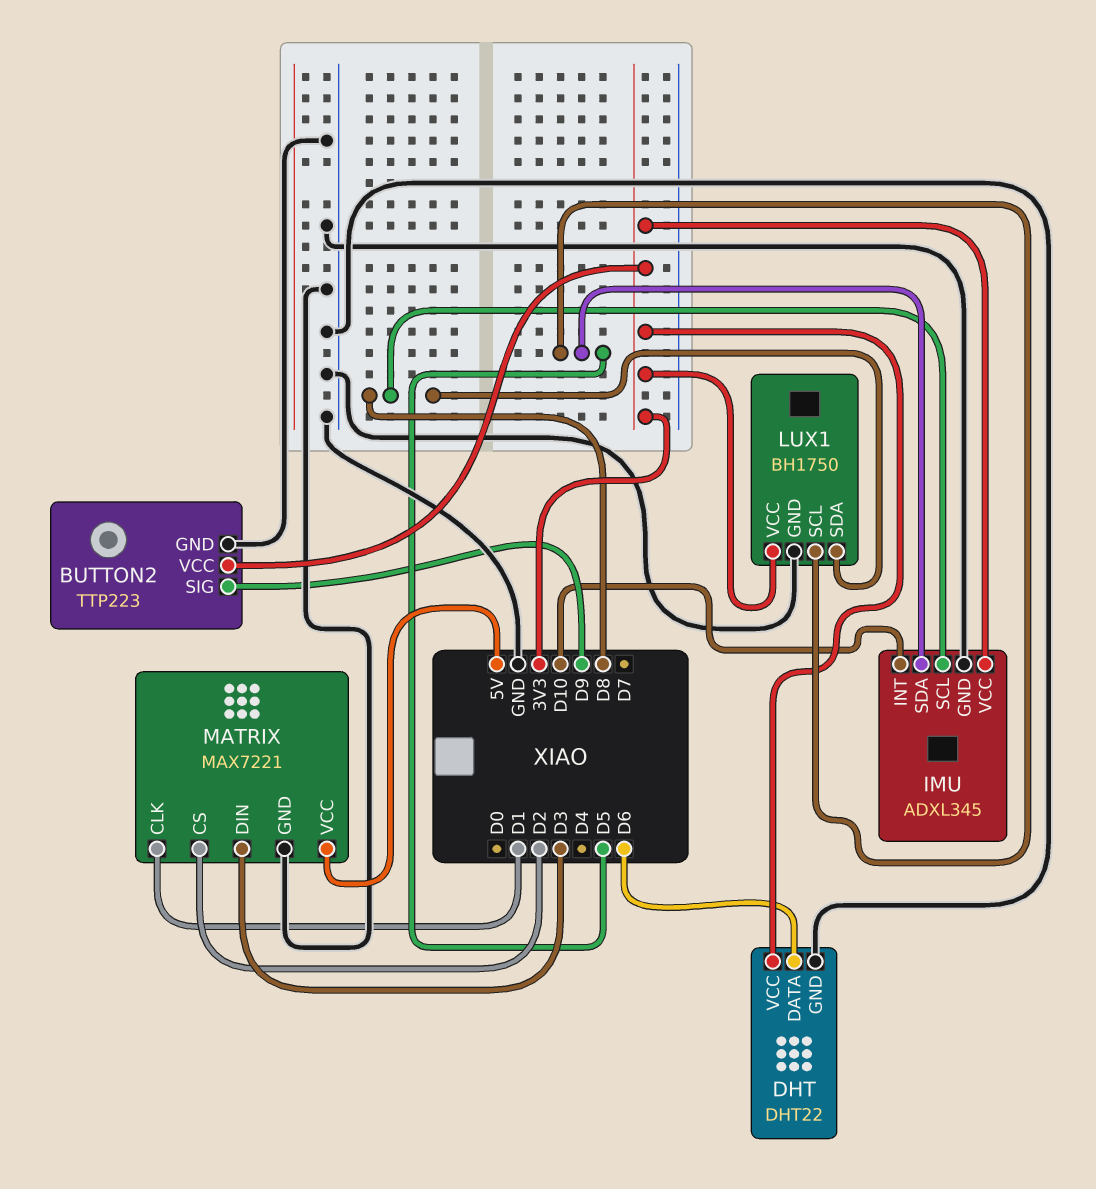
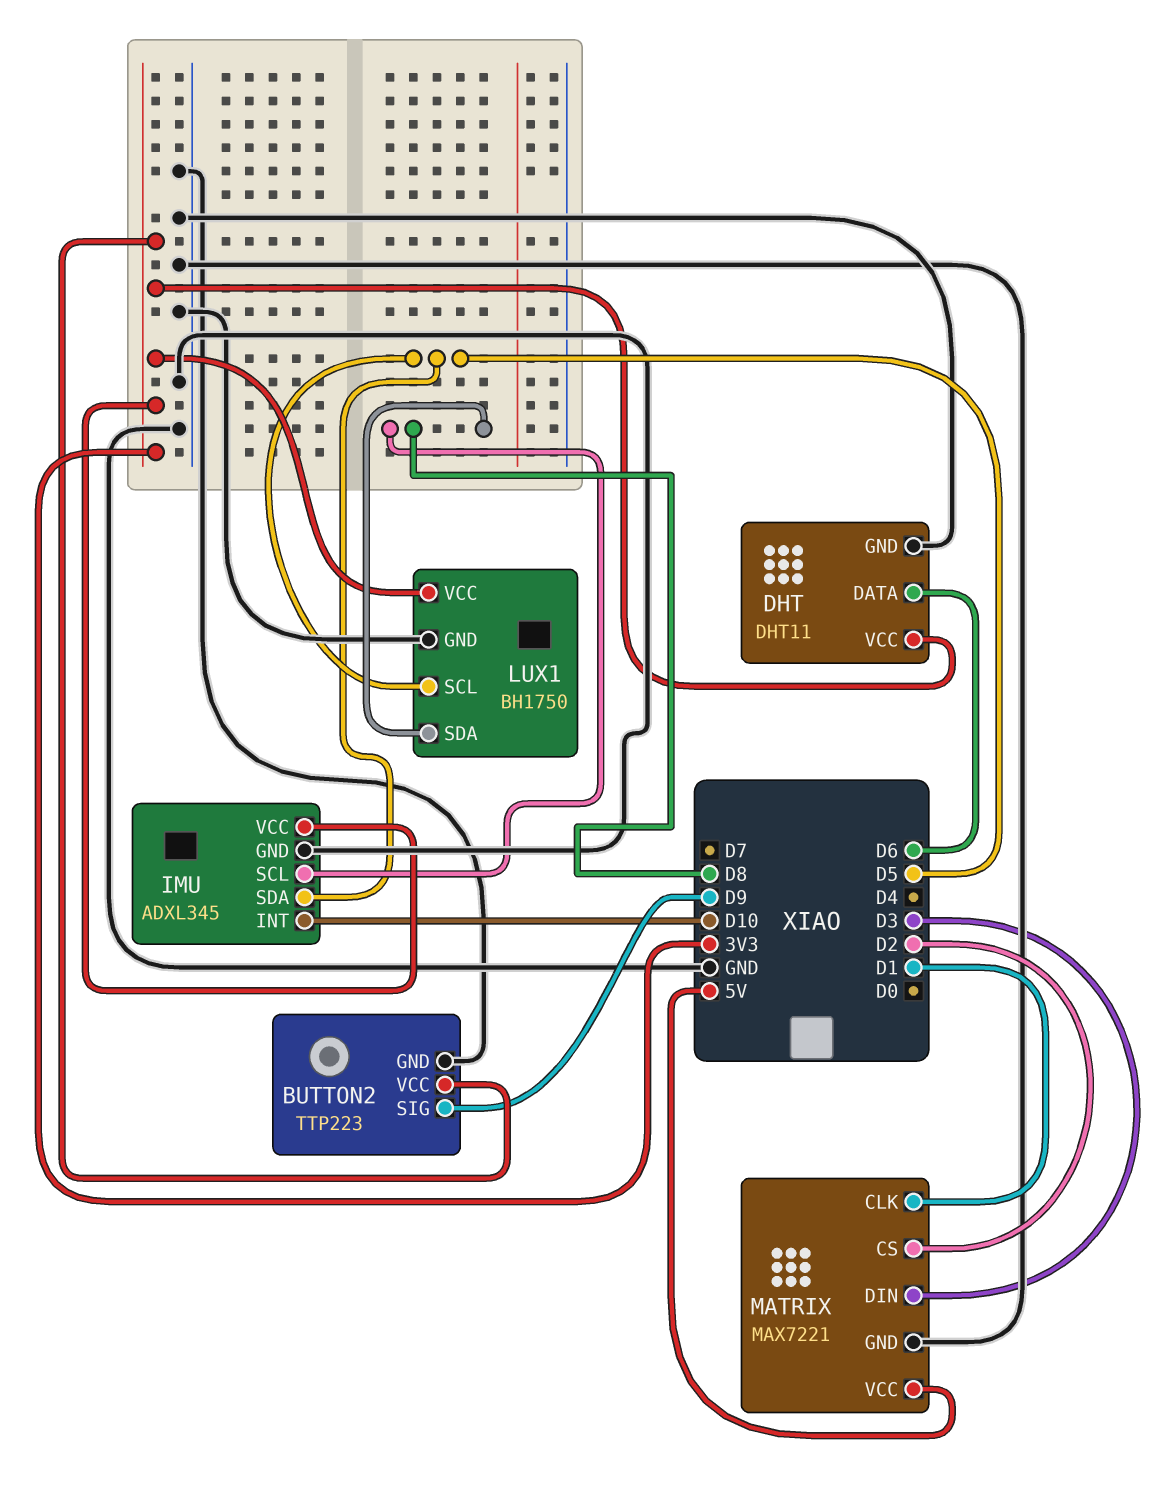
DHT: DHT22 -> DHT11

